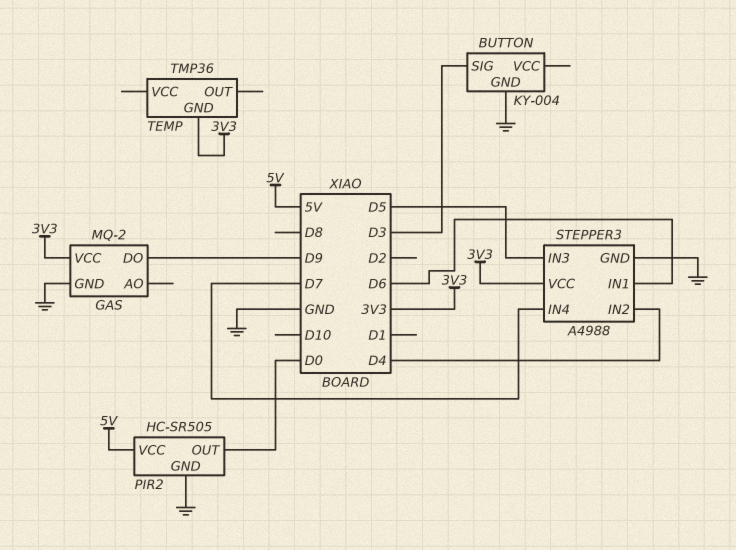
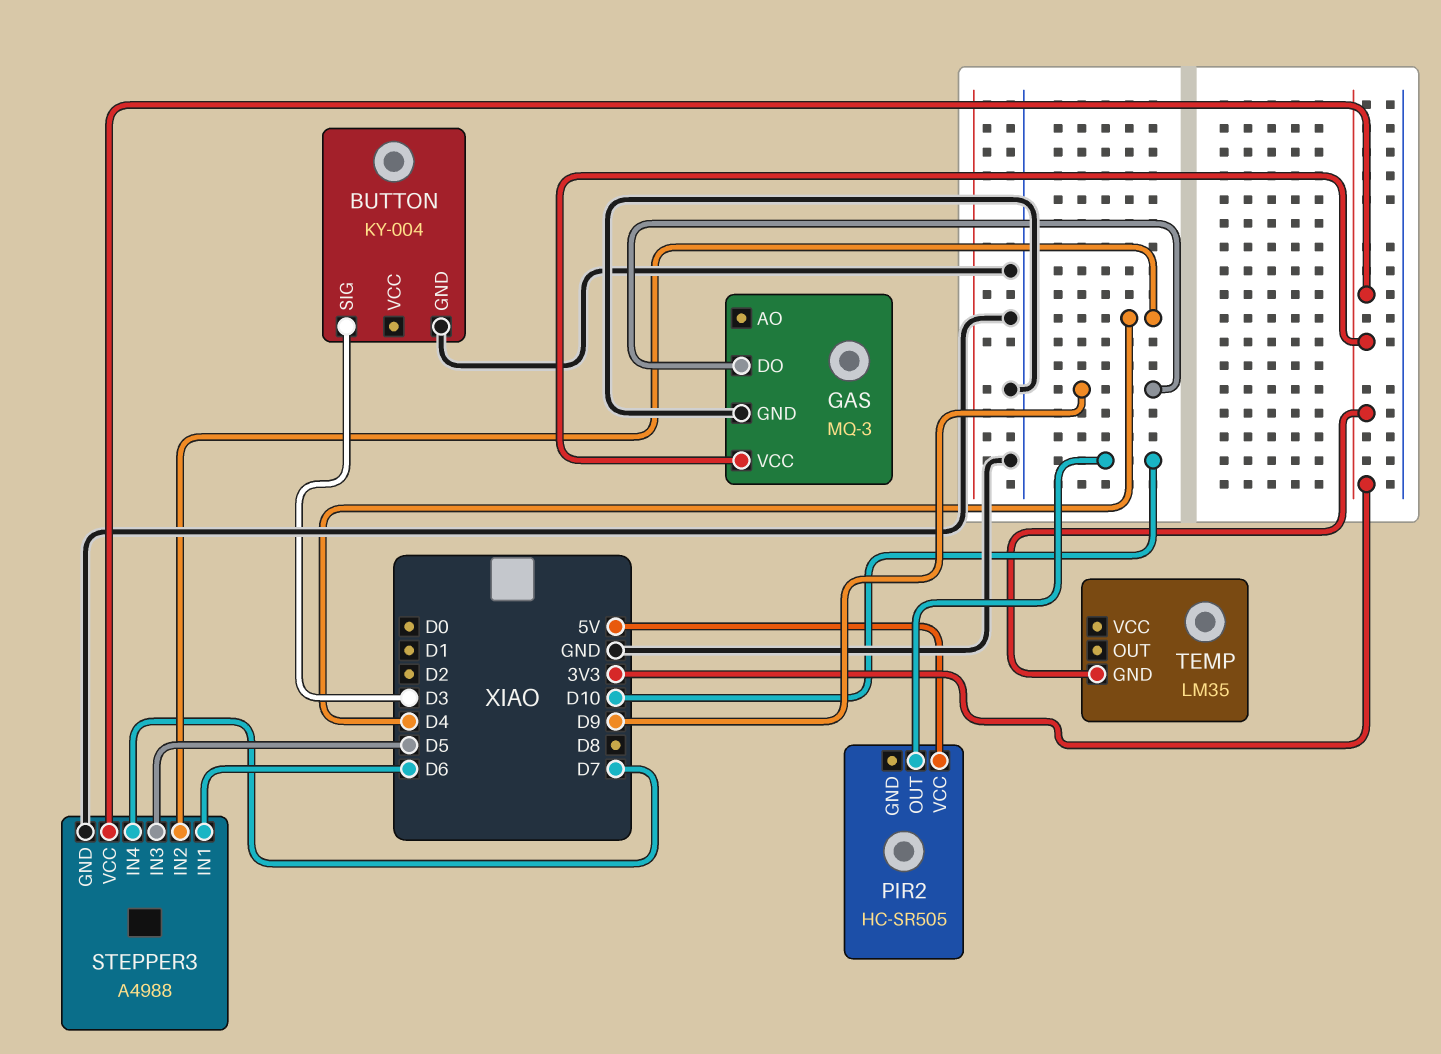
GAS: MQ-2 -> MQ-3
PIR2 pin GND: GND -> none
PIR2 pin OUT: D0 -> D10
TEMP: TMP36 -> LM35

